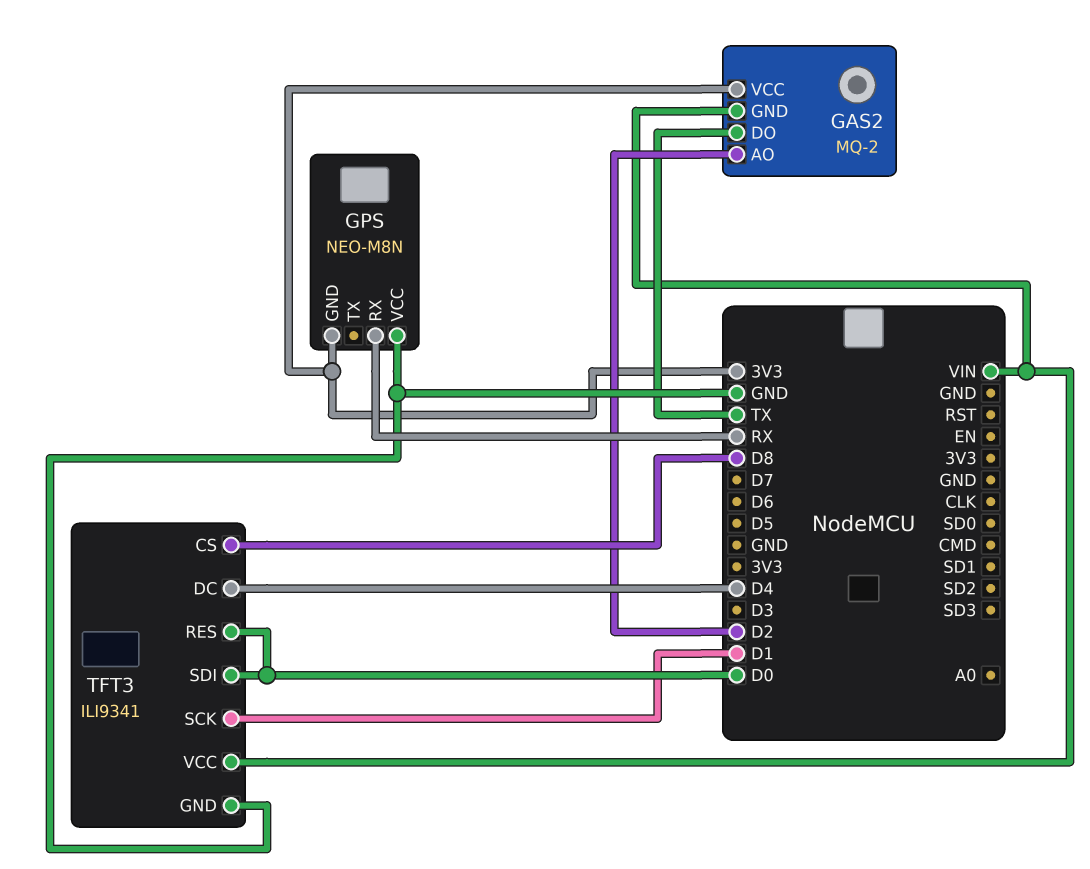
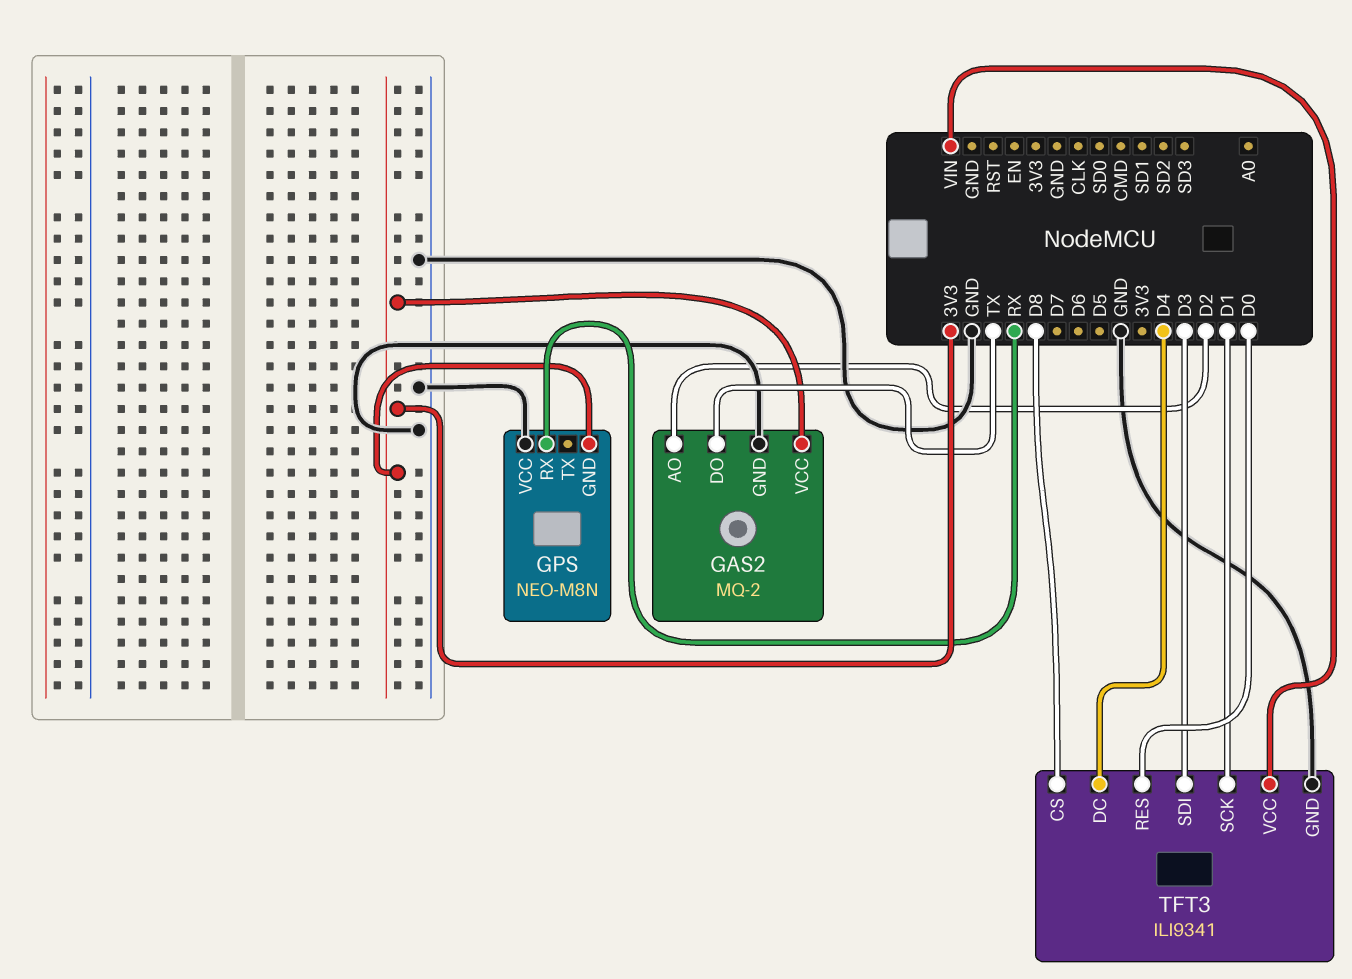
GAS2 pin GND: VIN -> GND
TFT3 pin SDI: D0 -> D3

